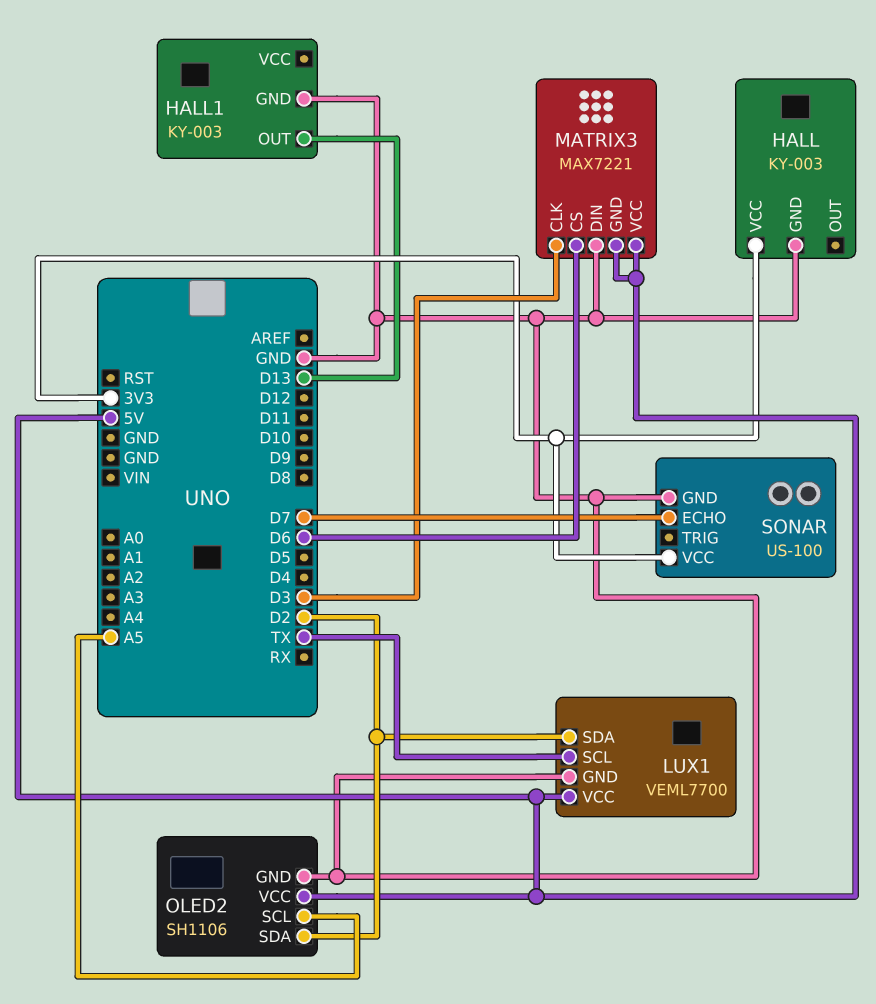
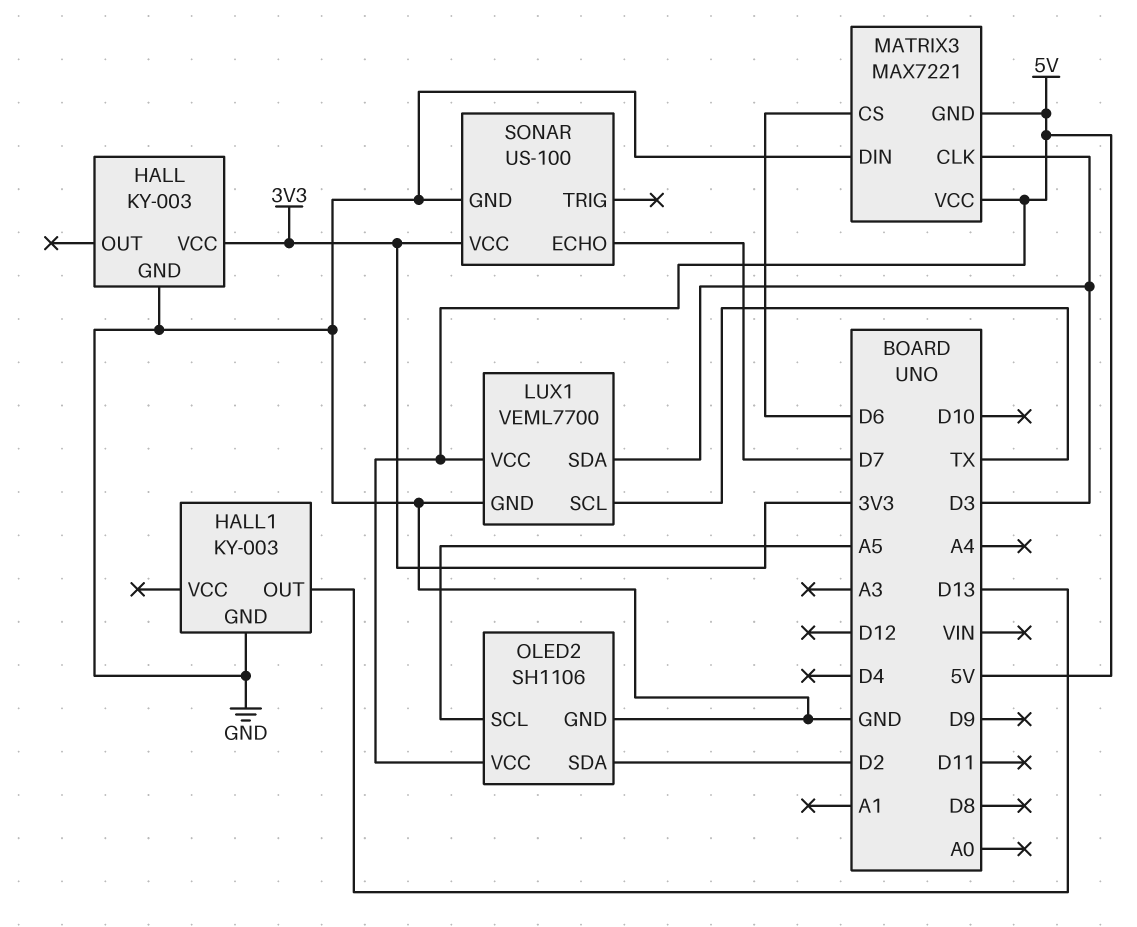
LUX1 pin SDA: D2 -> D3

